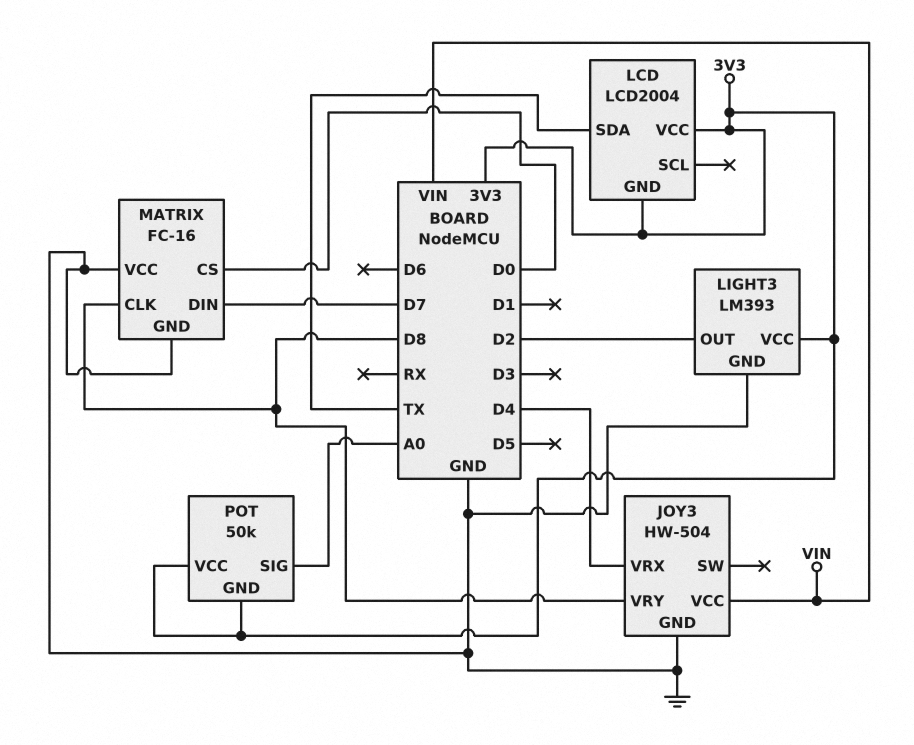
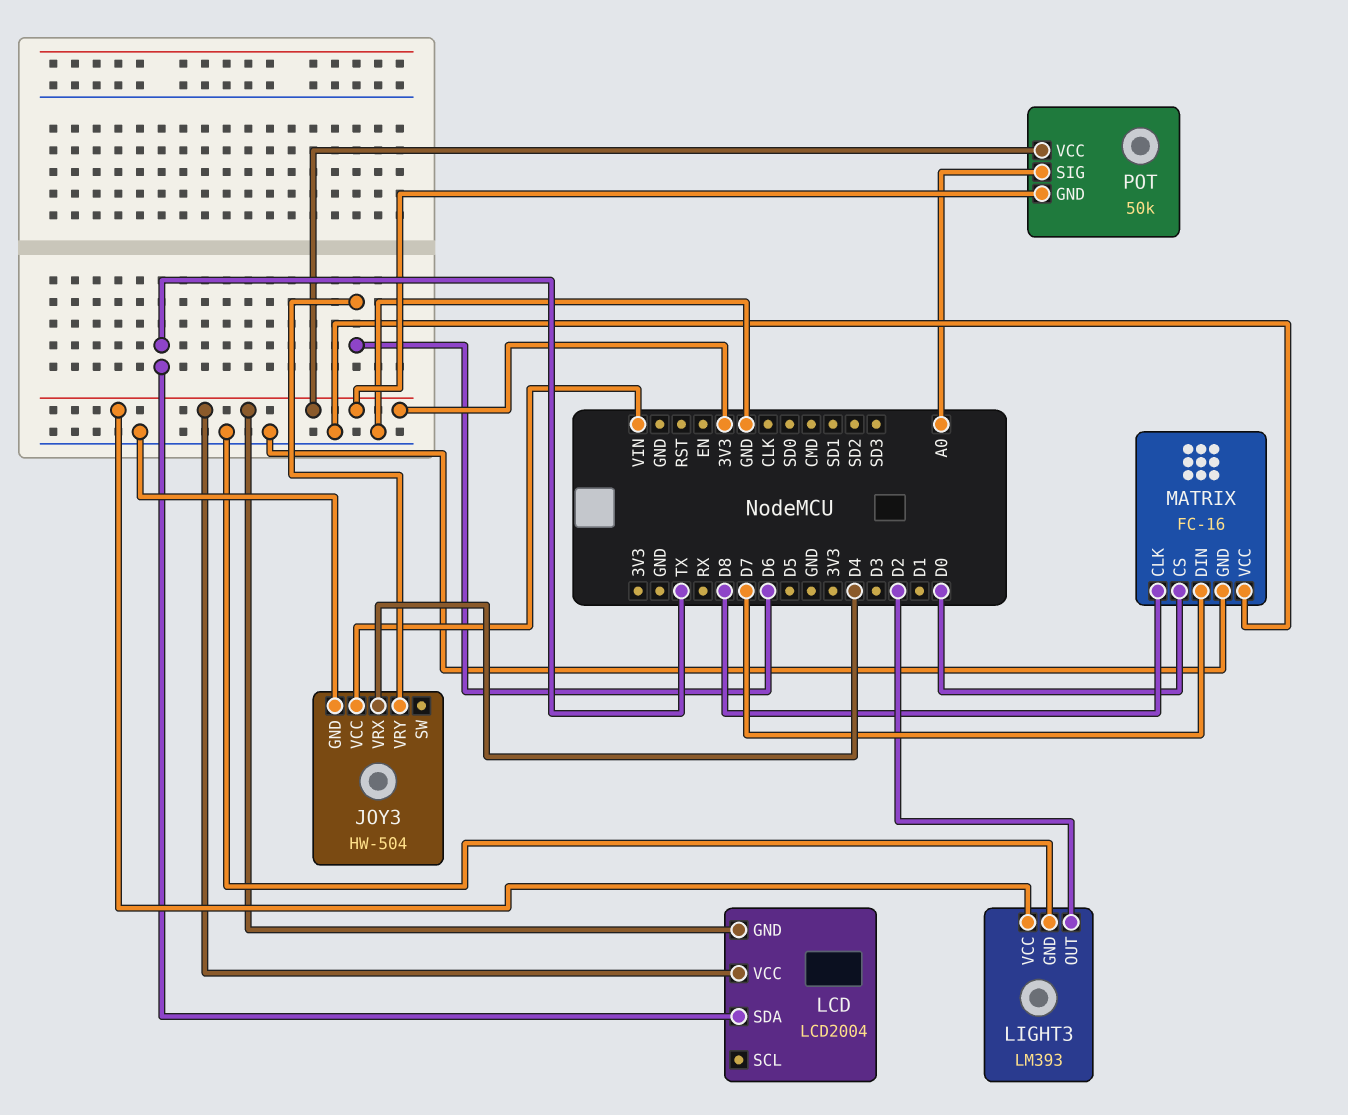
JOY3 pin VRY: D8 -> D6

